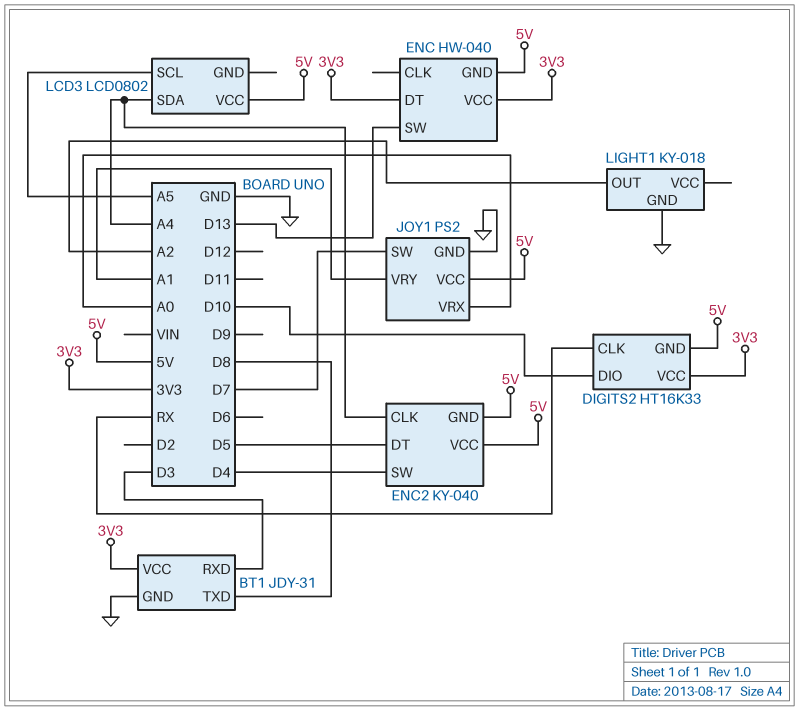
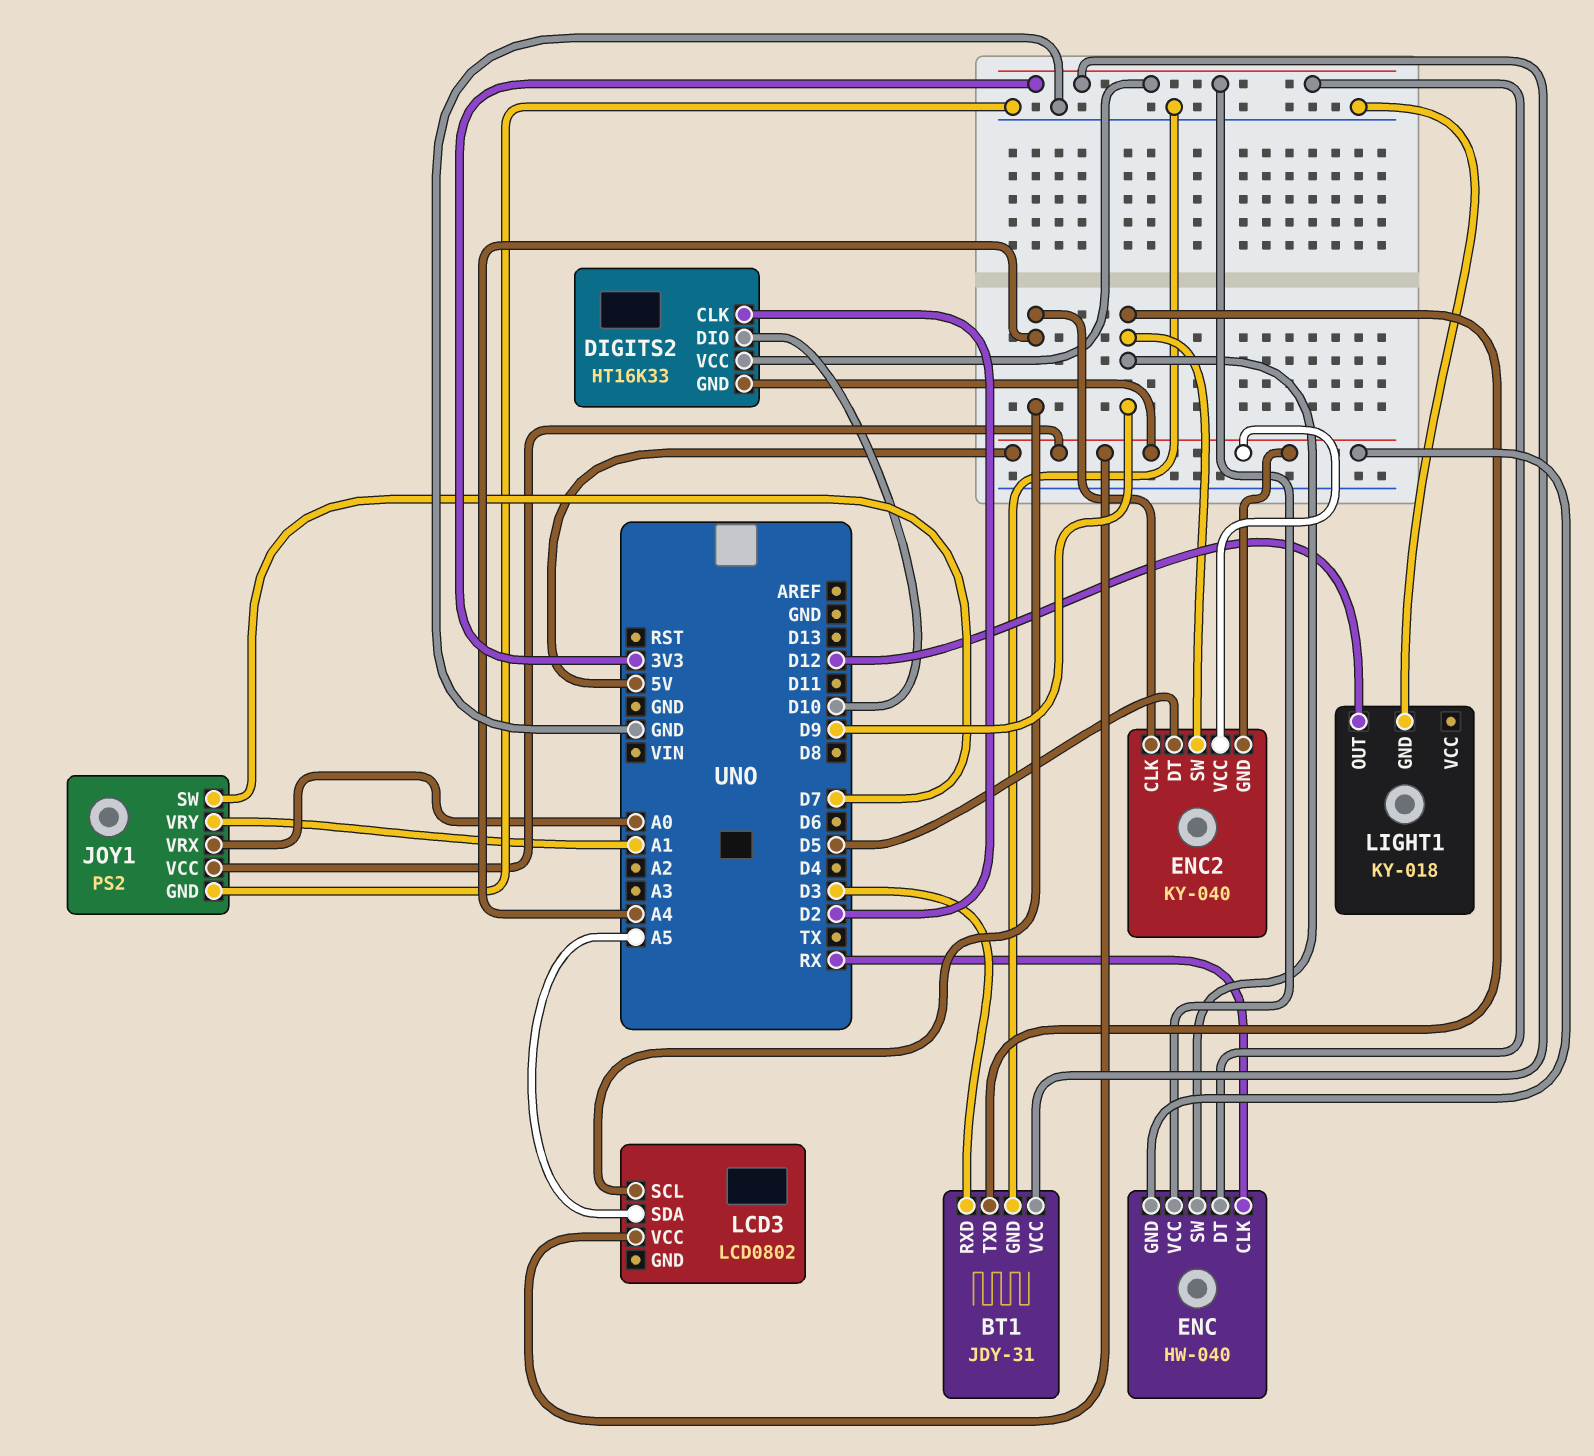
BT1 pin TXD: D8 -> D9
DIGITS2 pin CLK: RX -> D2
ENC pin CLK: none -> RX
ENC pin SW: D13 -> D9
ENC2 pin SW: D4 -> D9
LCD3 pin SCL: A5 -> A4
LCD3 pin SDA: A4 -> A5
LIGHT1 pin OUT: A2 -> D12

